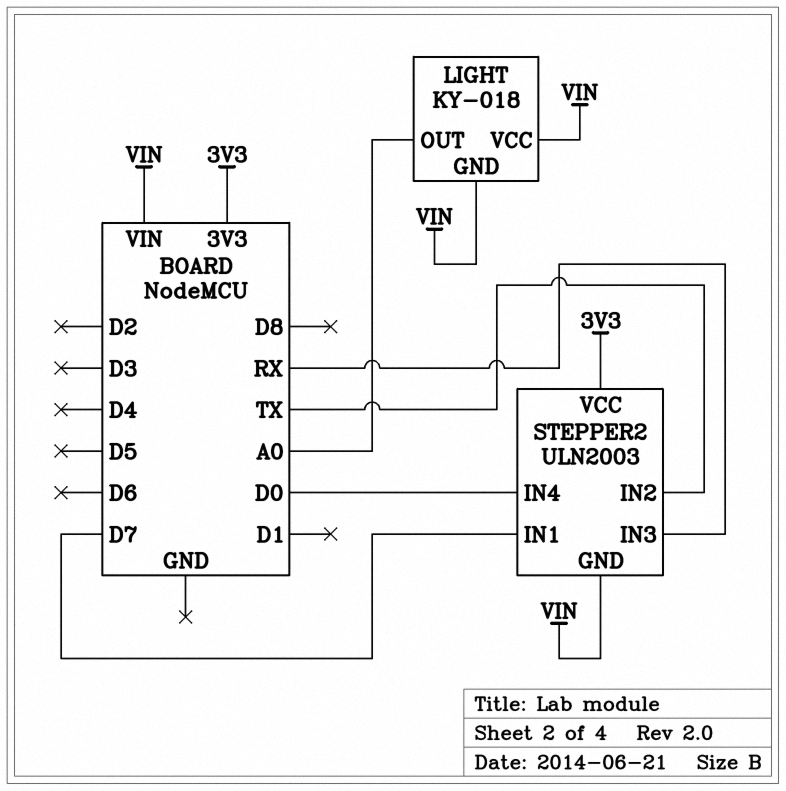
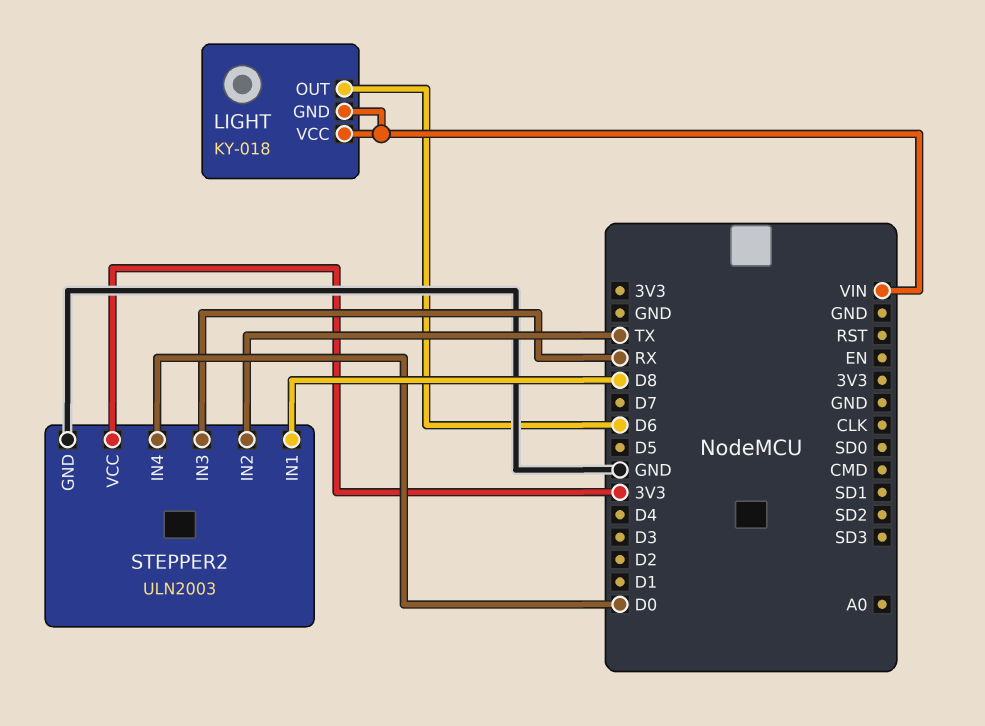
LIGHT pin OUT: A0 -> D6
STEPPER2 pin GND: VIN -> GND
STEPPER2 pin IN1: D7 -> D8

